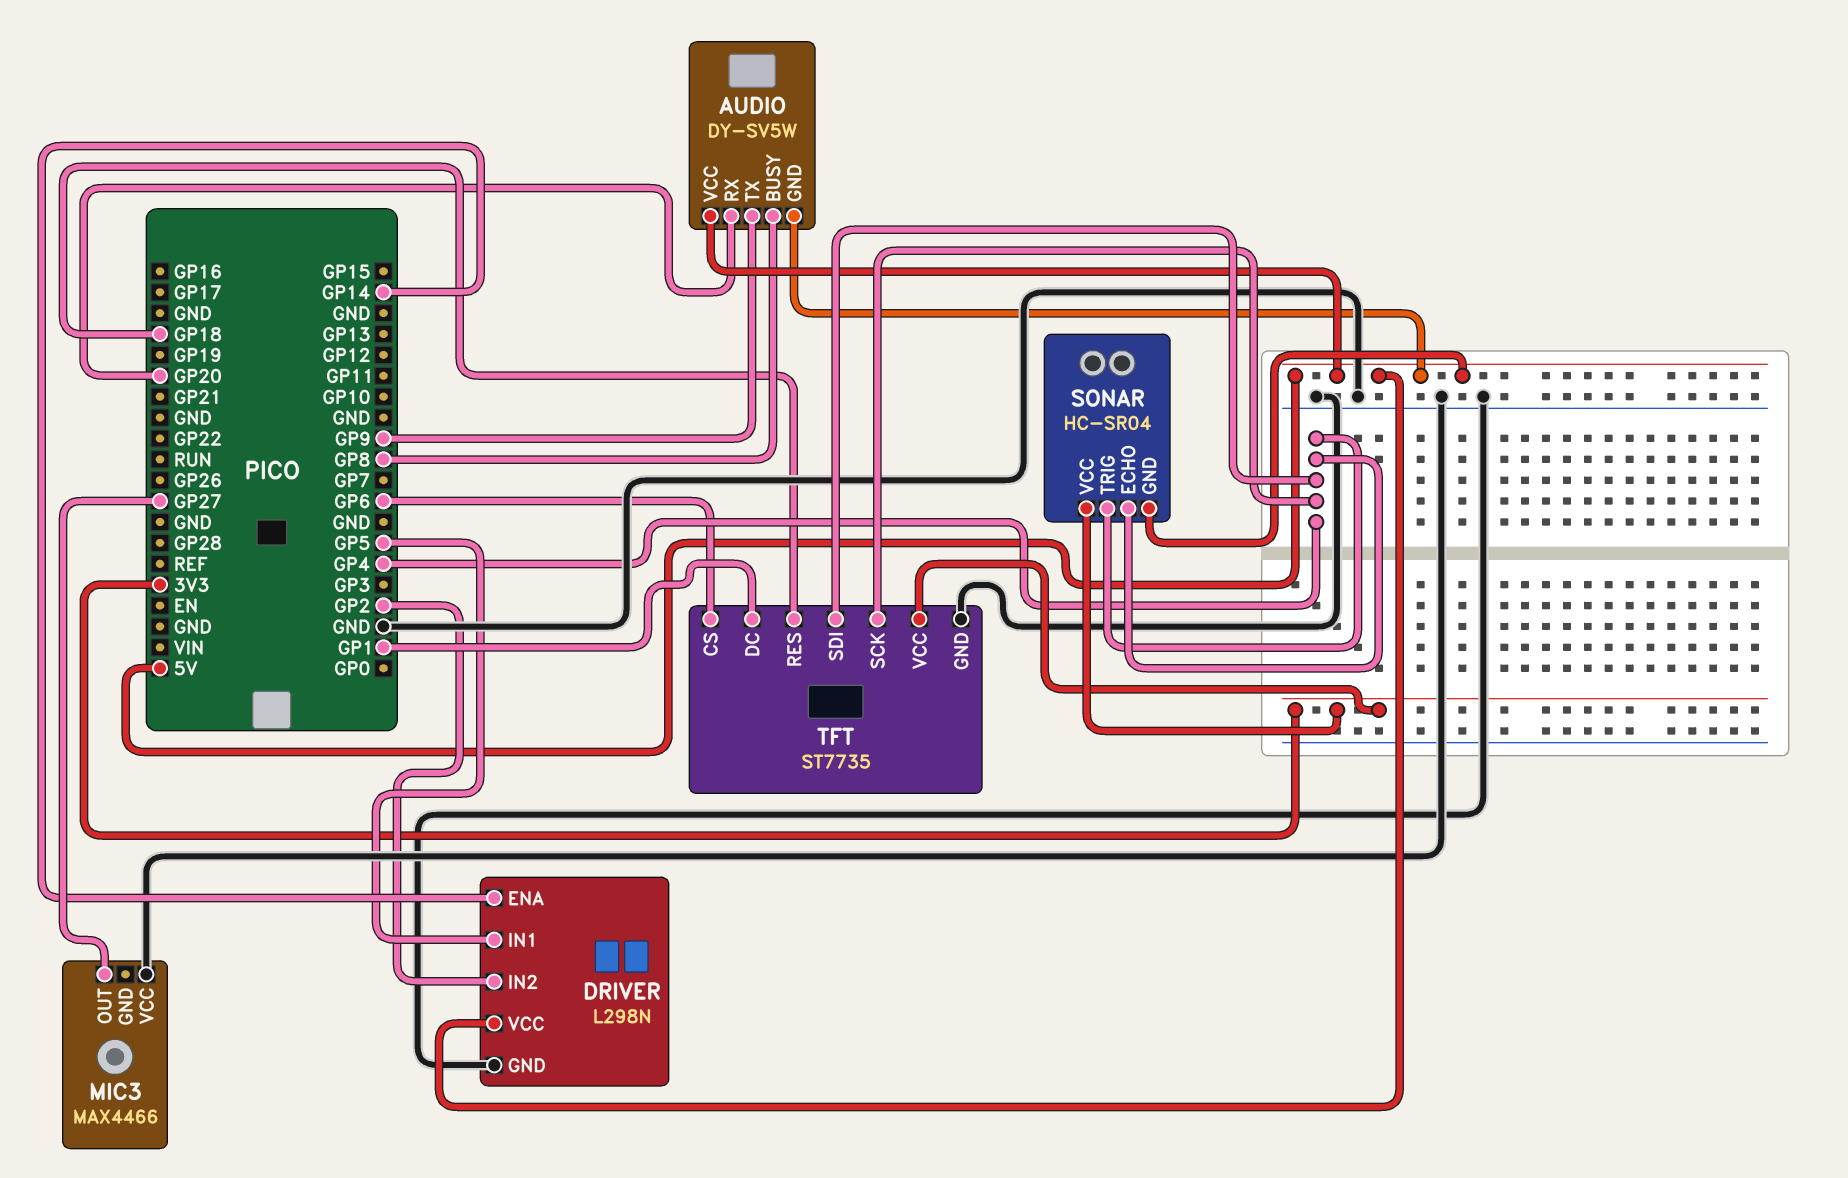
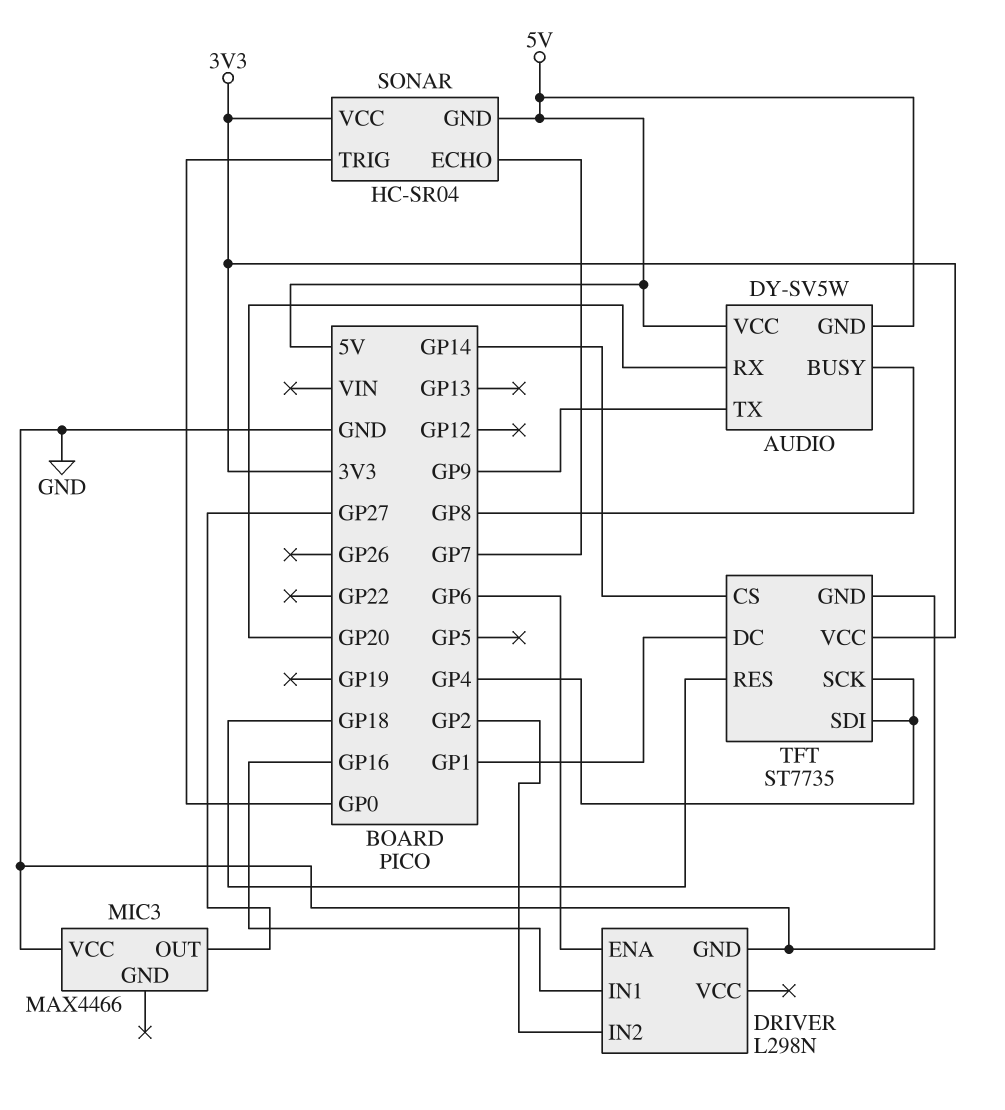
DRIVER pin ENA: GP14 -> GP6
DRIVER pin IN1: GP5 -> GP16
DRIVER pin VCC: 5V -> none
SONAR pin ECHO: GP4 -> GP7
SONAR pin TRIG: GP4 -> GP0
TFT pin CS: GP6 -> GP14

